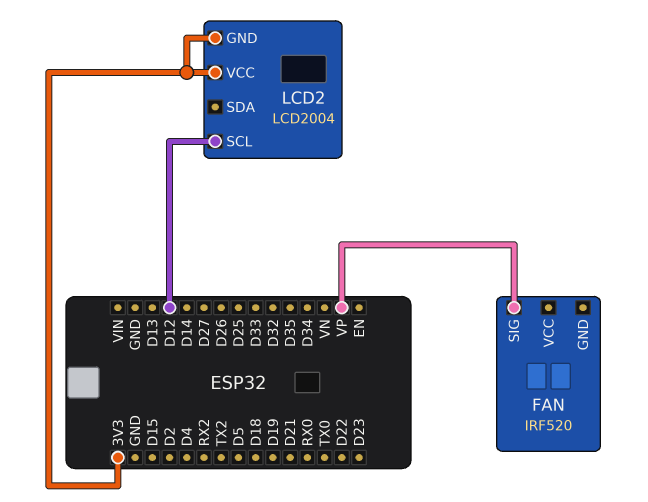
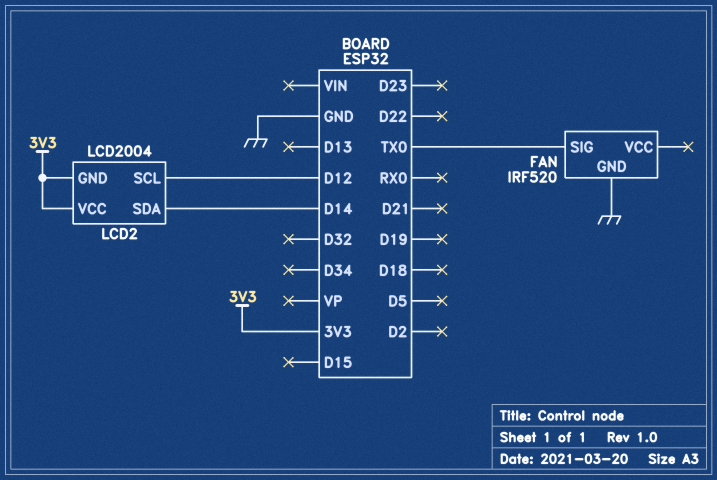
FAN pin GND: none -> GND
FAN pin SIG: VP -> TX0
LCD2 pin SDA: none -> D14

